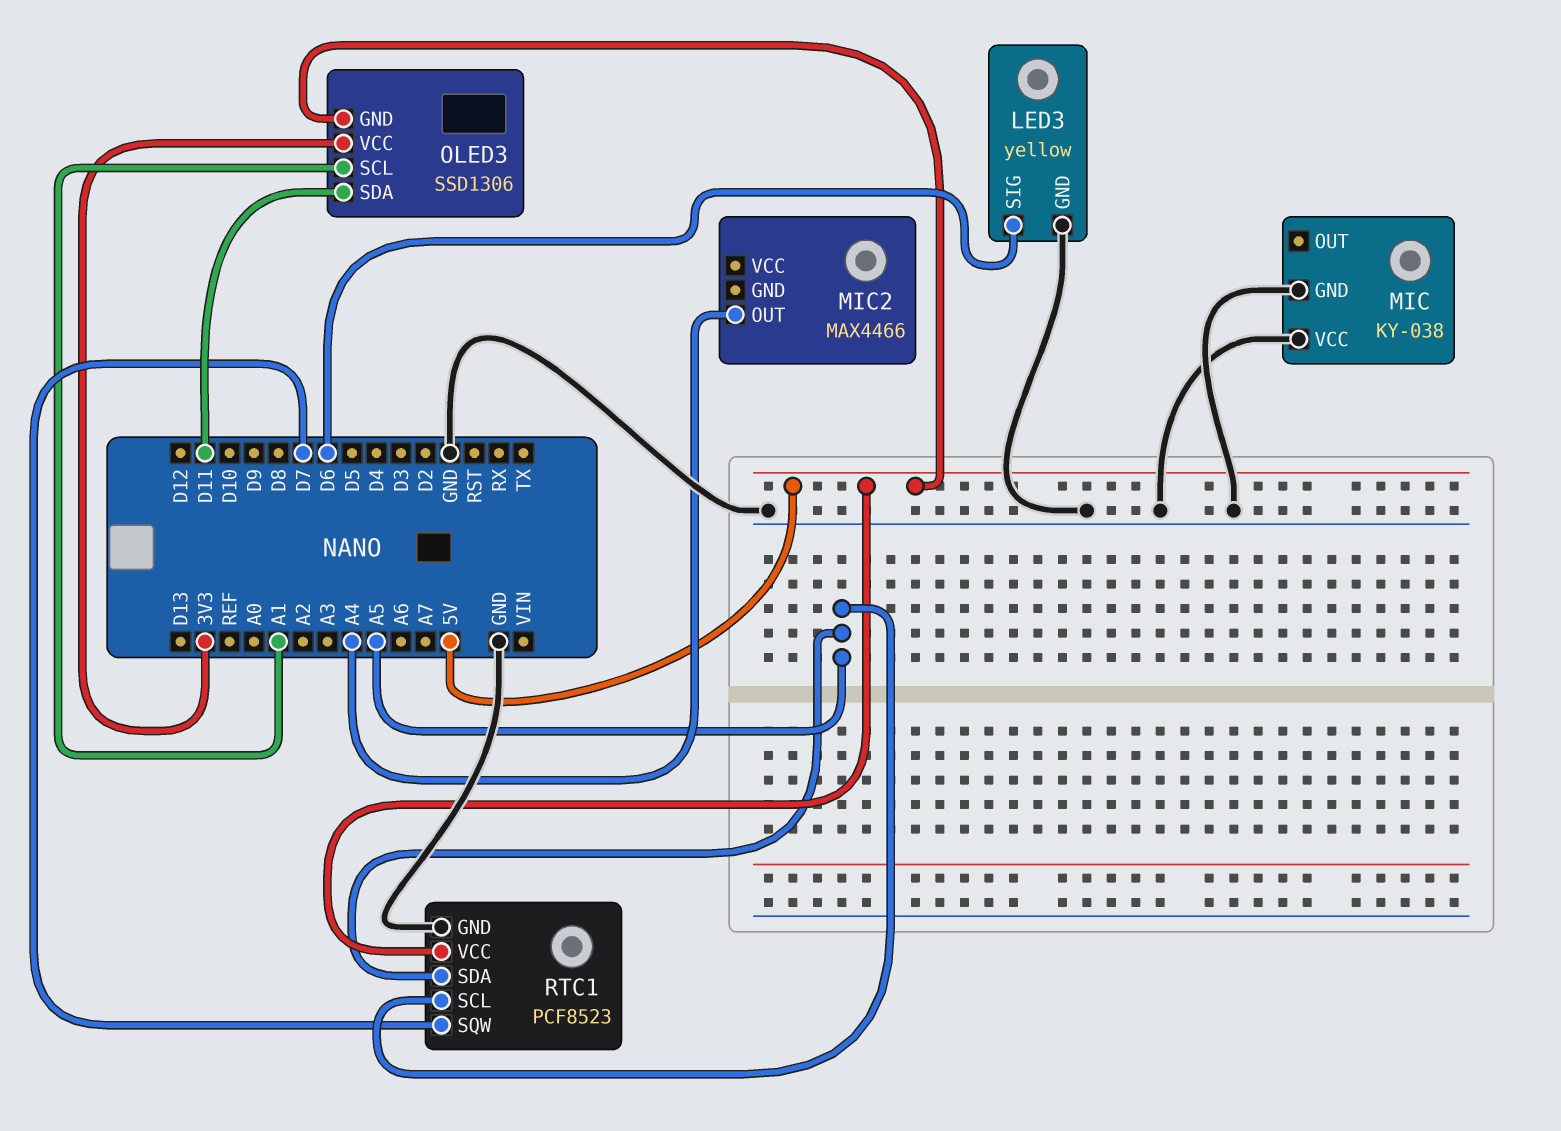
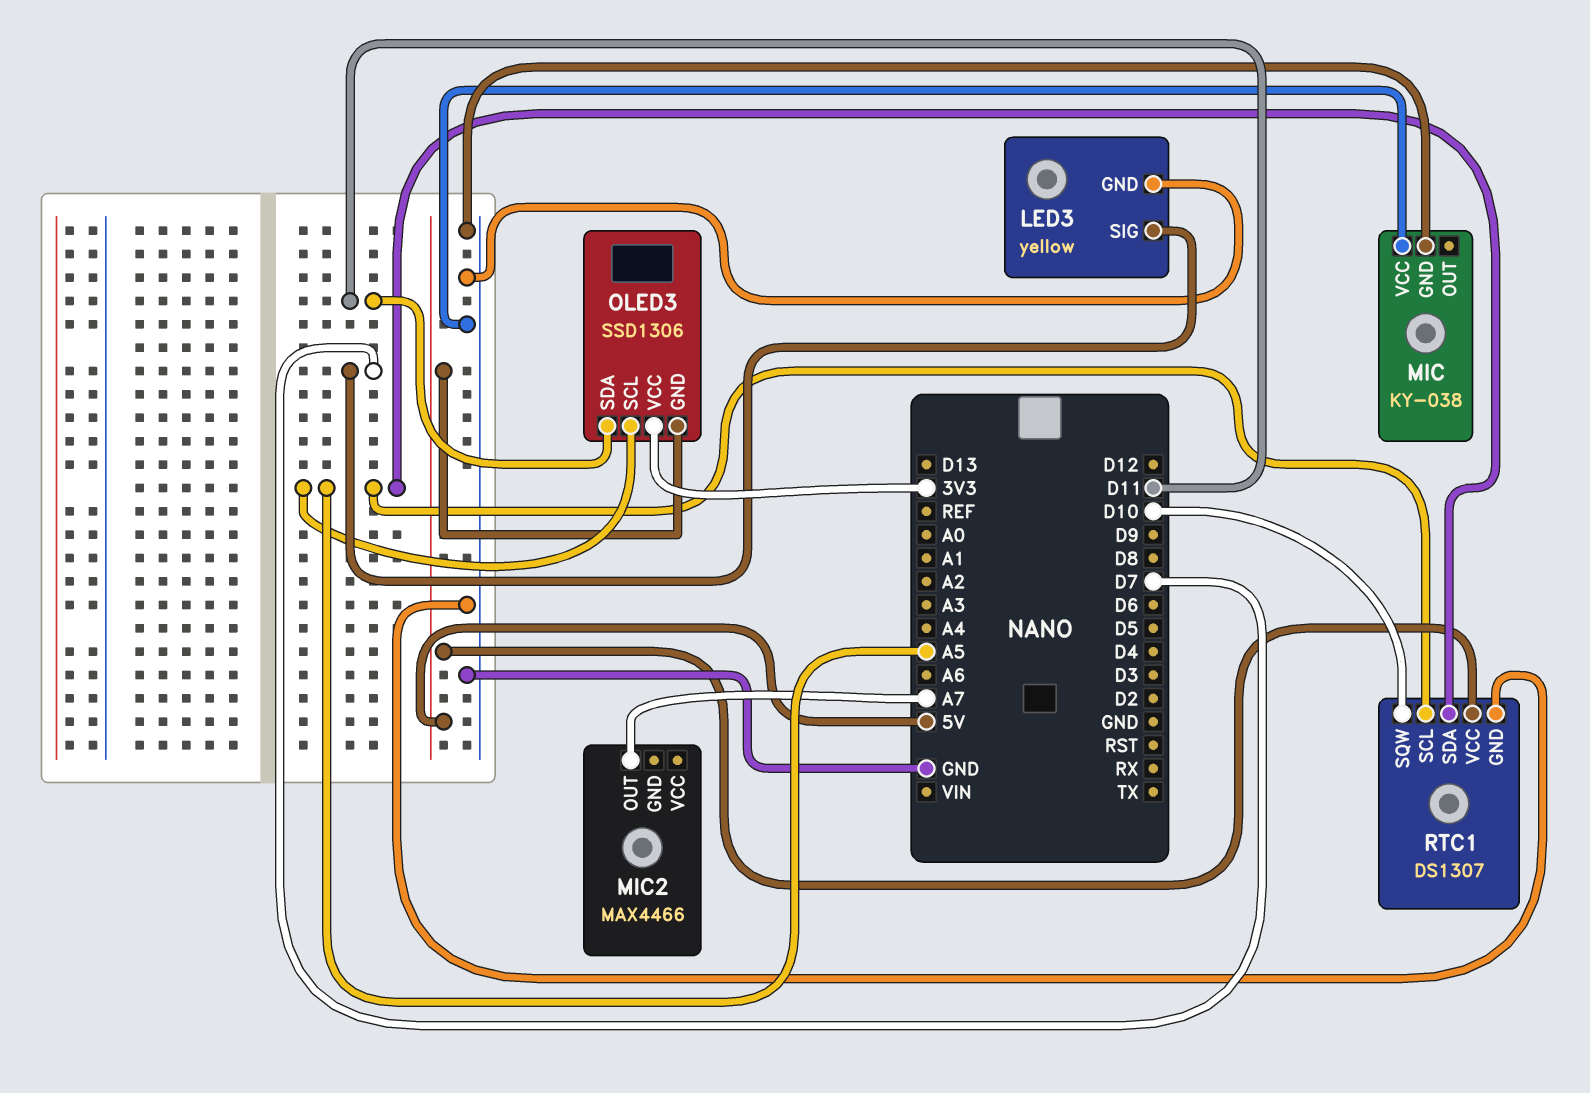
LED3 pin SIG: D6 -> D7
MIC2 pin OUT: A4 -> A7
OLED3 pin SCL: A1 -> A5
RTC1: PCF8523 -> DS1307
RTC1 pin SQW: D7 -> D10

